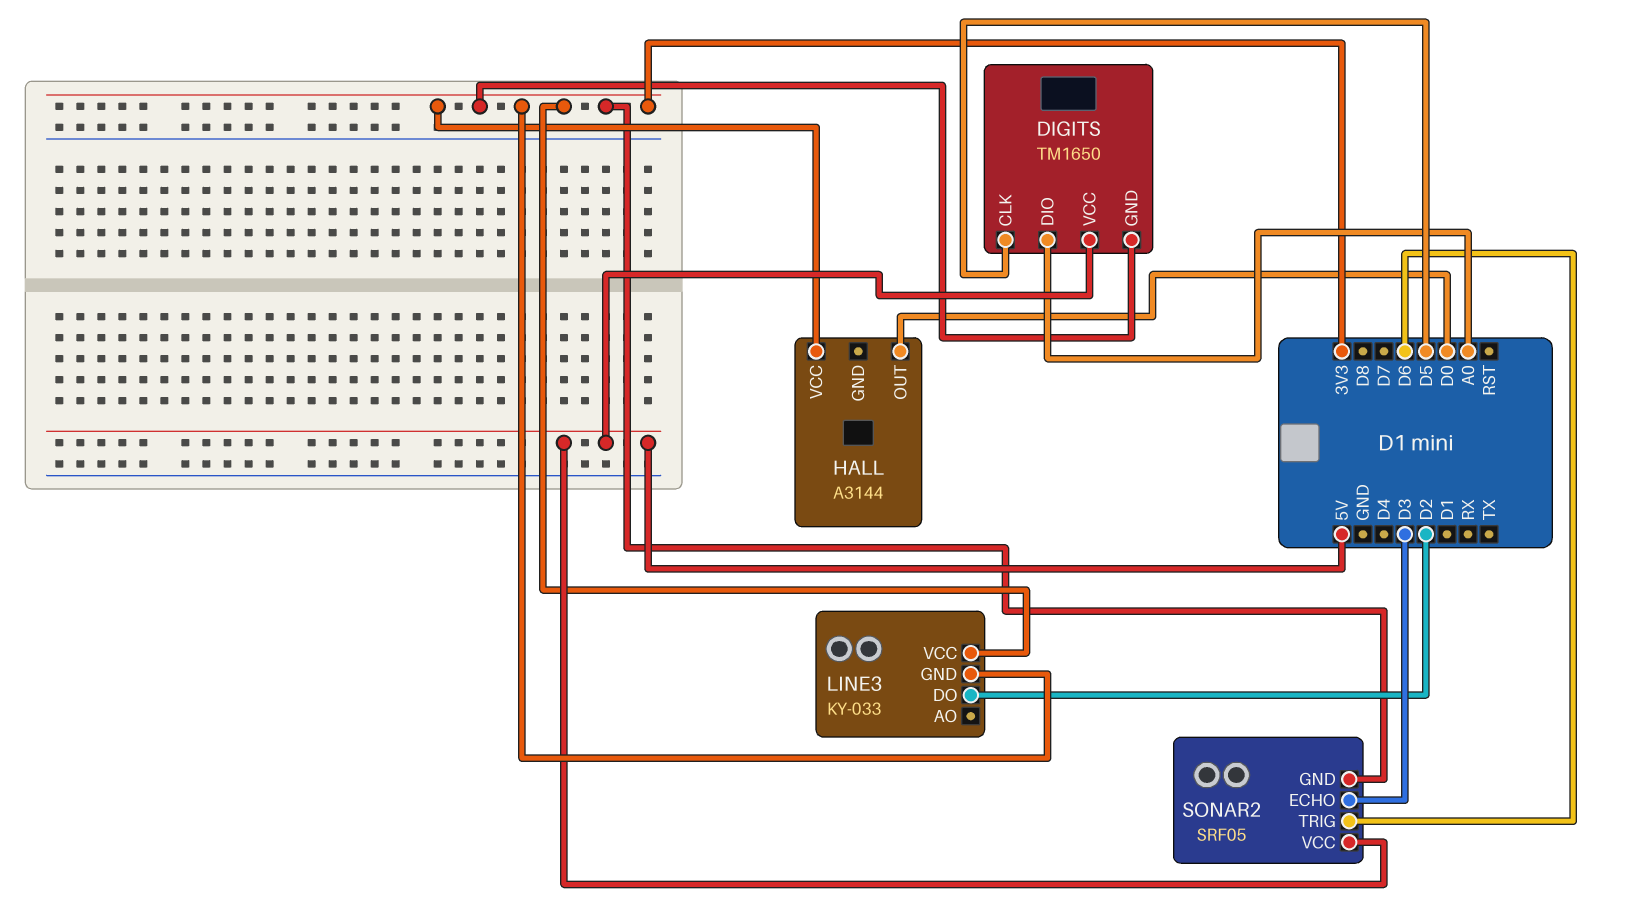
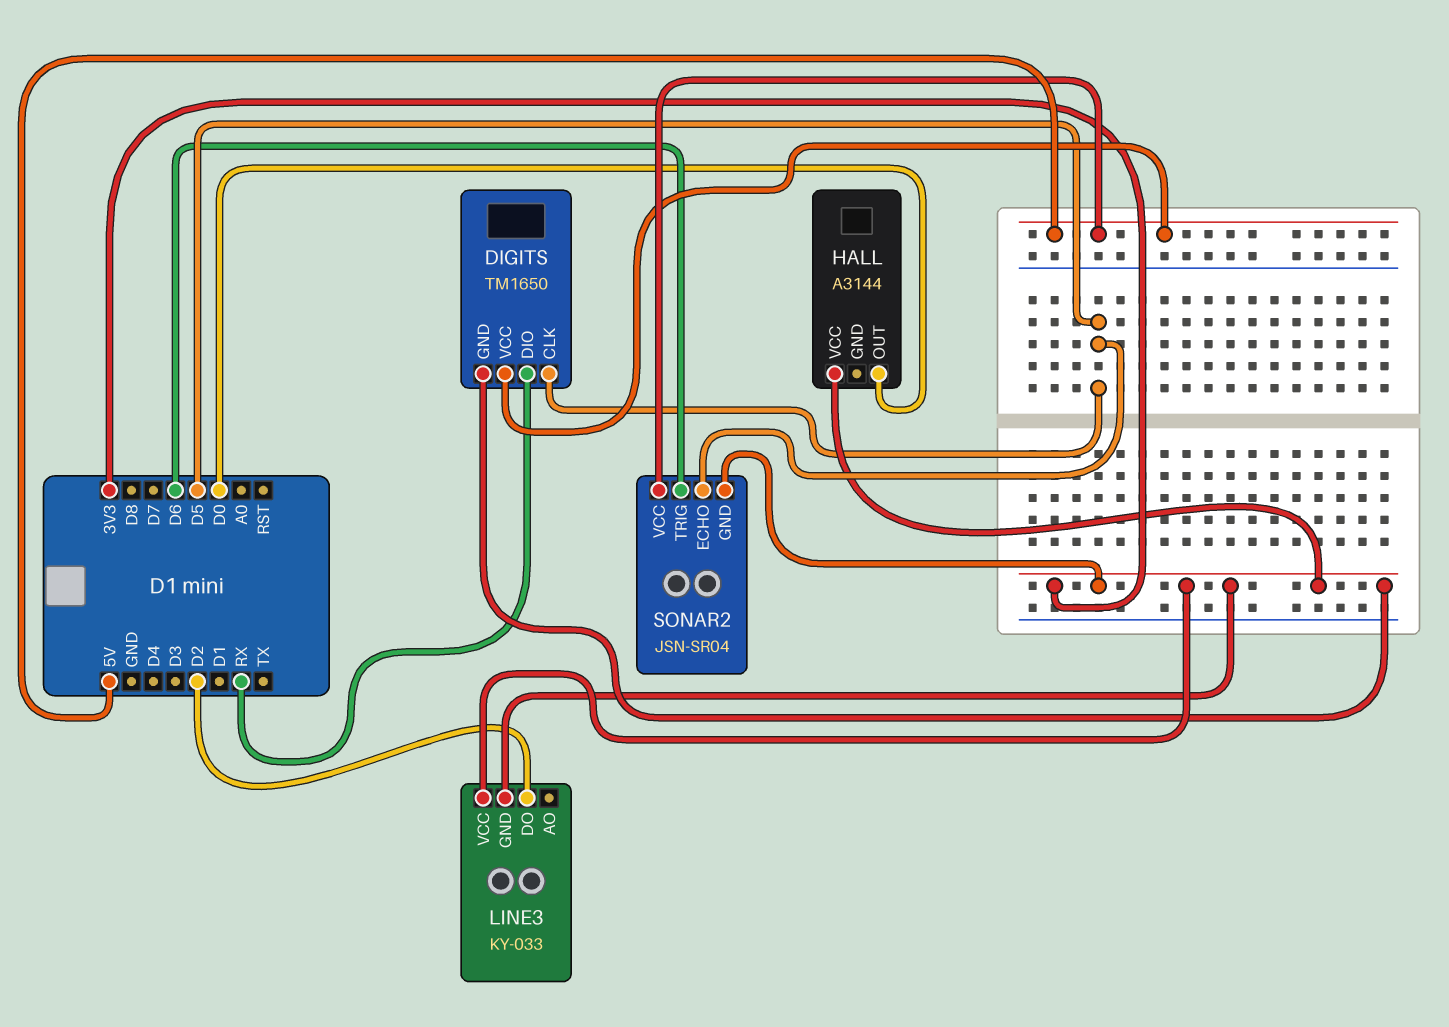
DIGITS pin DIO: A0 -> RX
SONAR2: SRF05 -> JSN-SR04
SONAR2 pin ECHO: D3 -> D5

